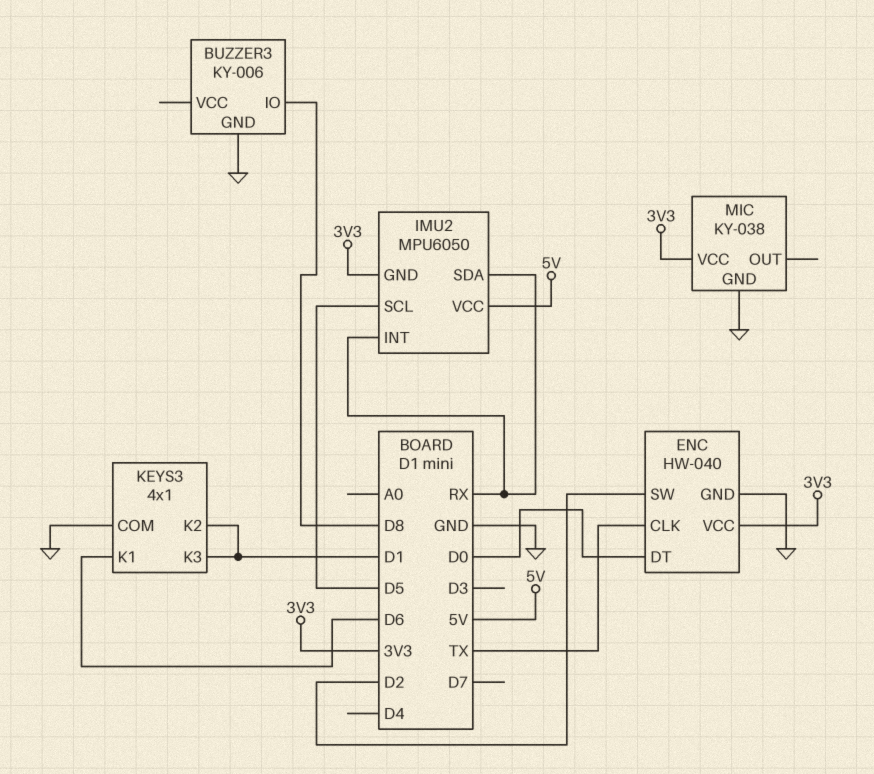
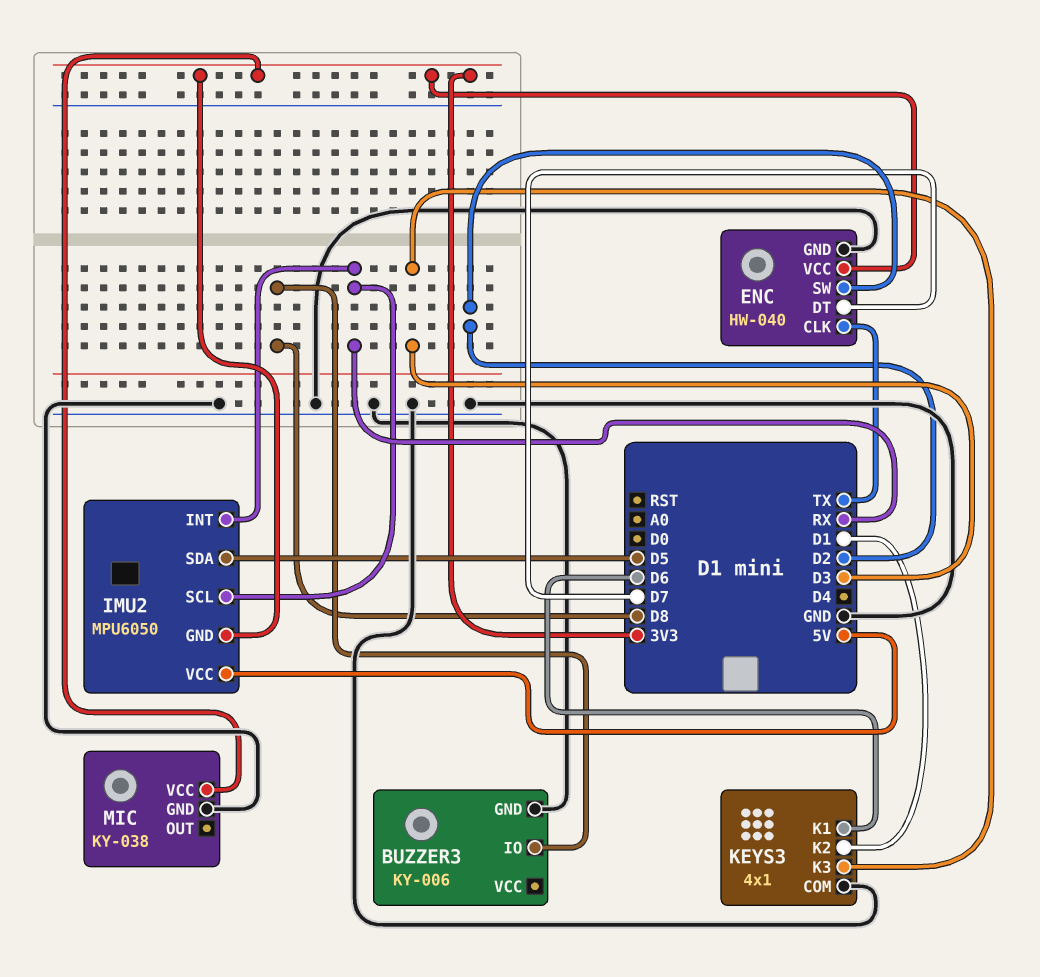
ENC pin DT: D0 -> D7
IMU2 pin SCL: D5 -> RX
IMU2 pin SDA: RX -> D5
KEYS3 pin K3: D1 -> D3

